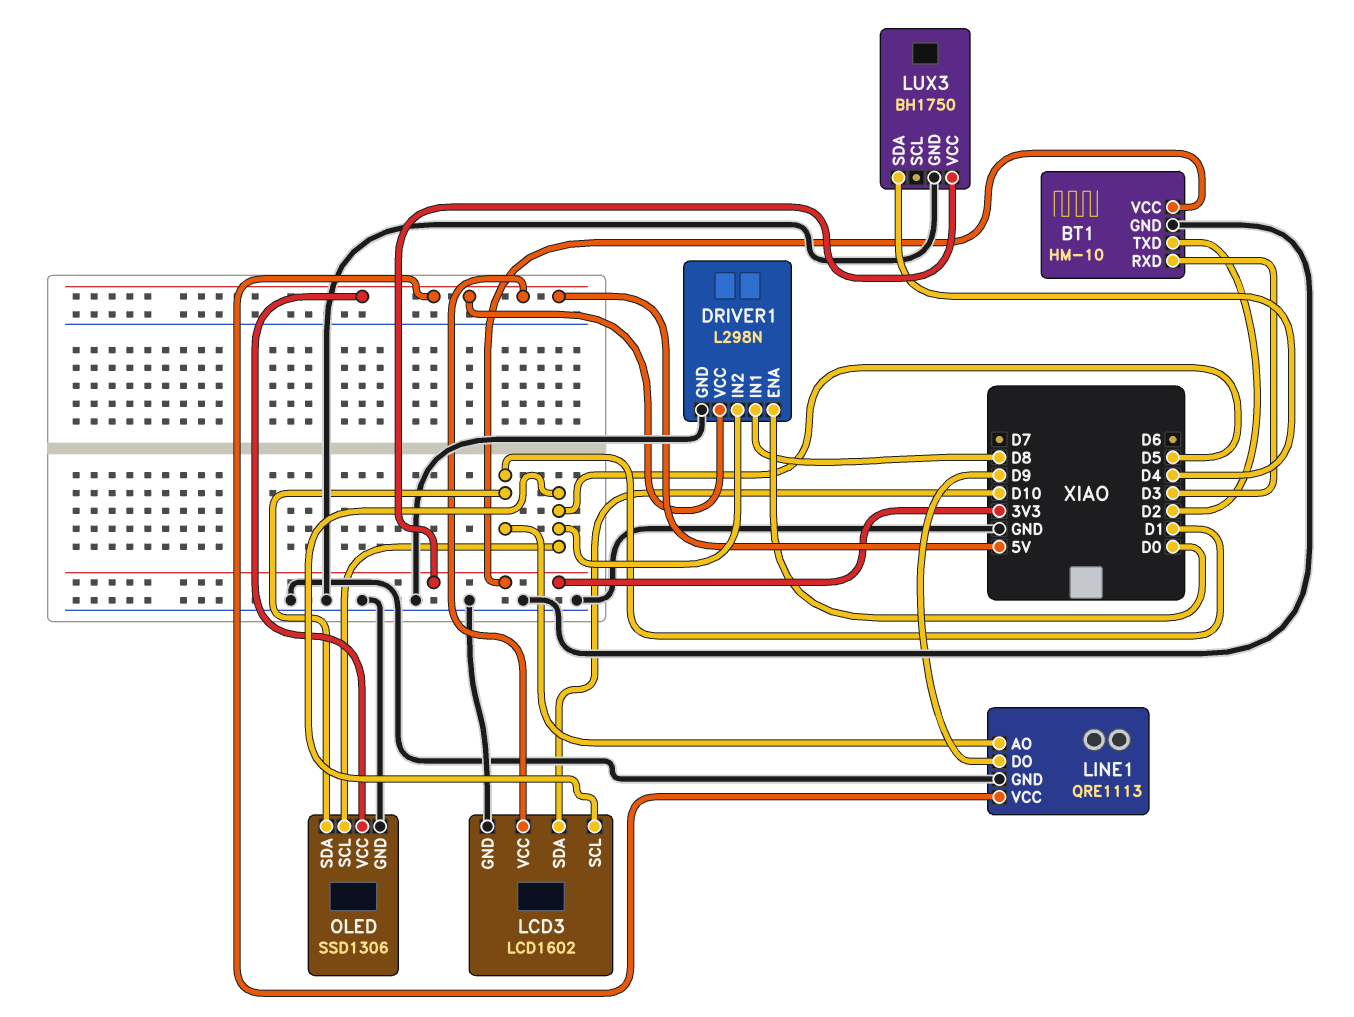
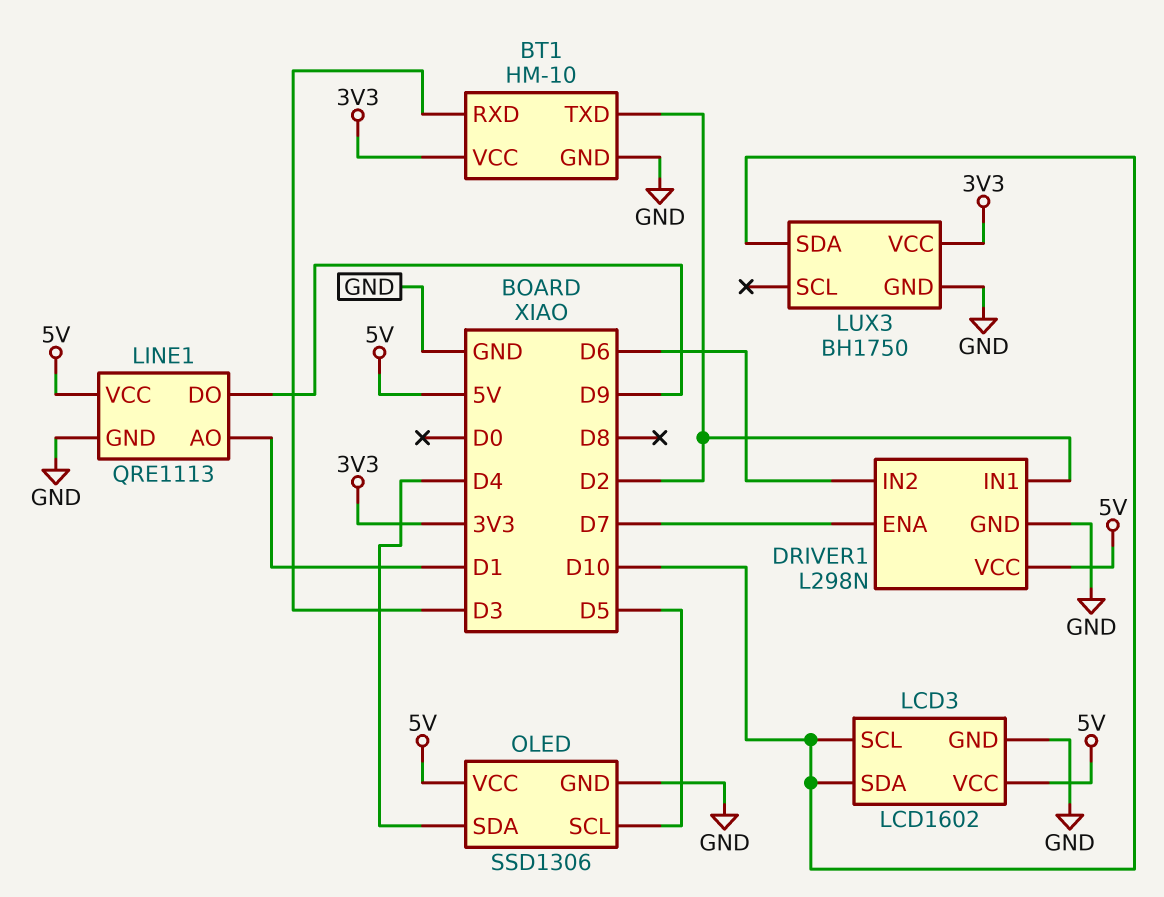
DRIVER1 pin ENA: D0 -> D7
DRIVER1 pin IN1: D8 -> D2
DRIVER1 pin IN2: D5 -> D6
LCD3 pin SCL: D5 -> D10
LUX3 pin SDA: D4 -> D10
OLED pin SDA: D1 -> D4

